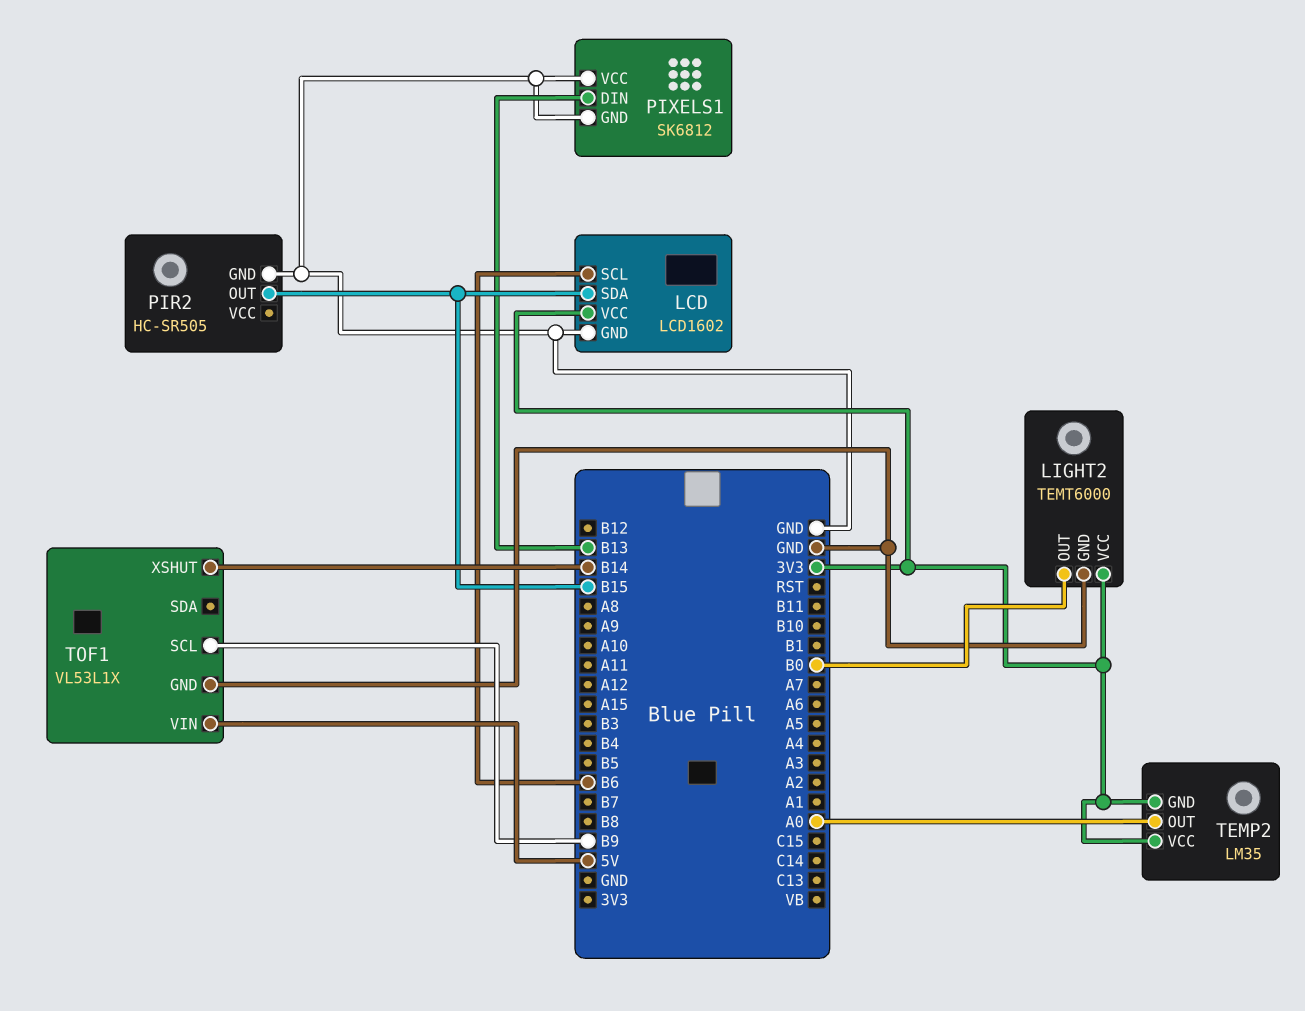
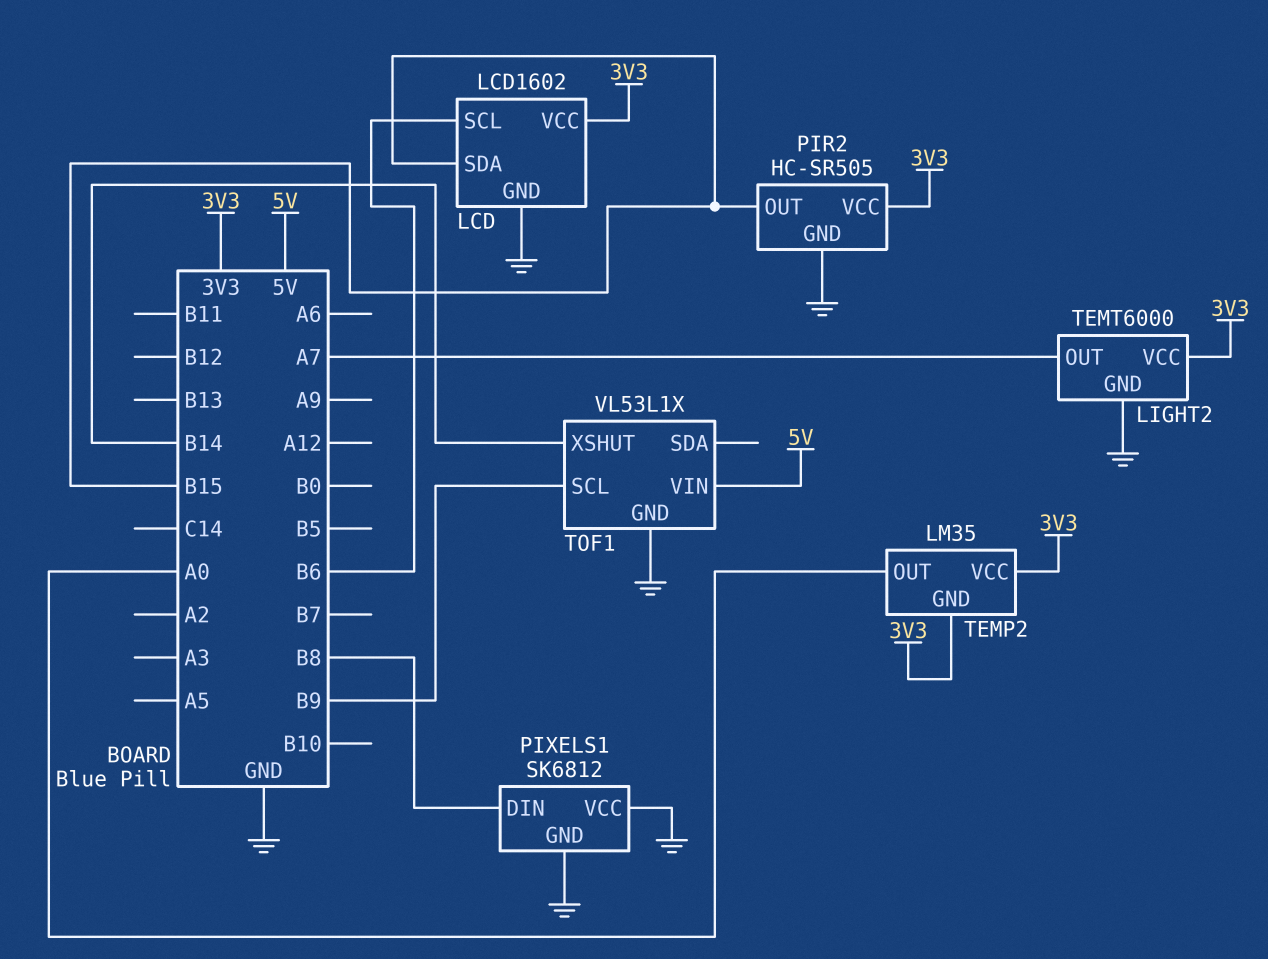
LIGHT2 pin OUT: B0 -> A7
PIR2 pin VCC: none -> 3V3
PIXELS1 pin DIN: B13 -> B8

